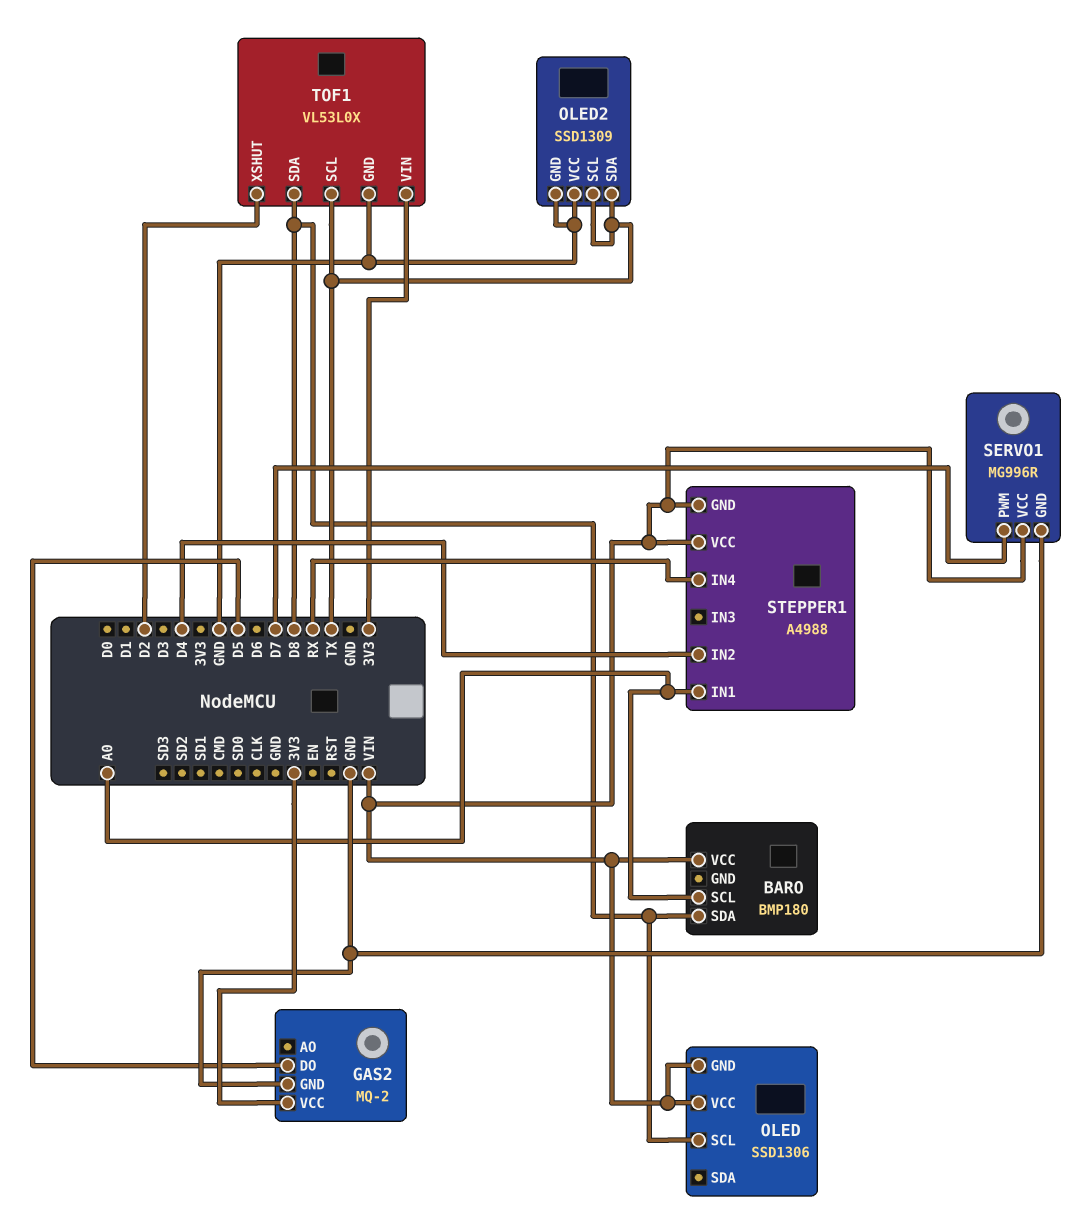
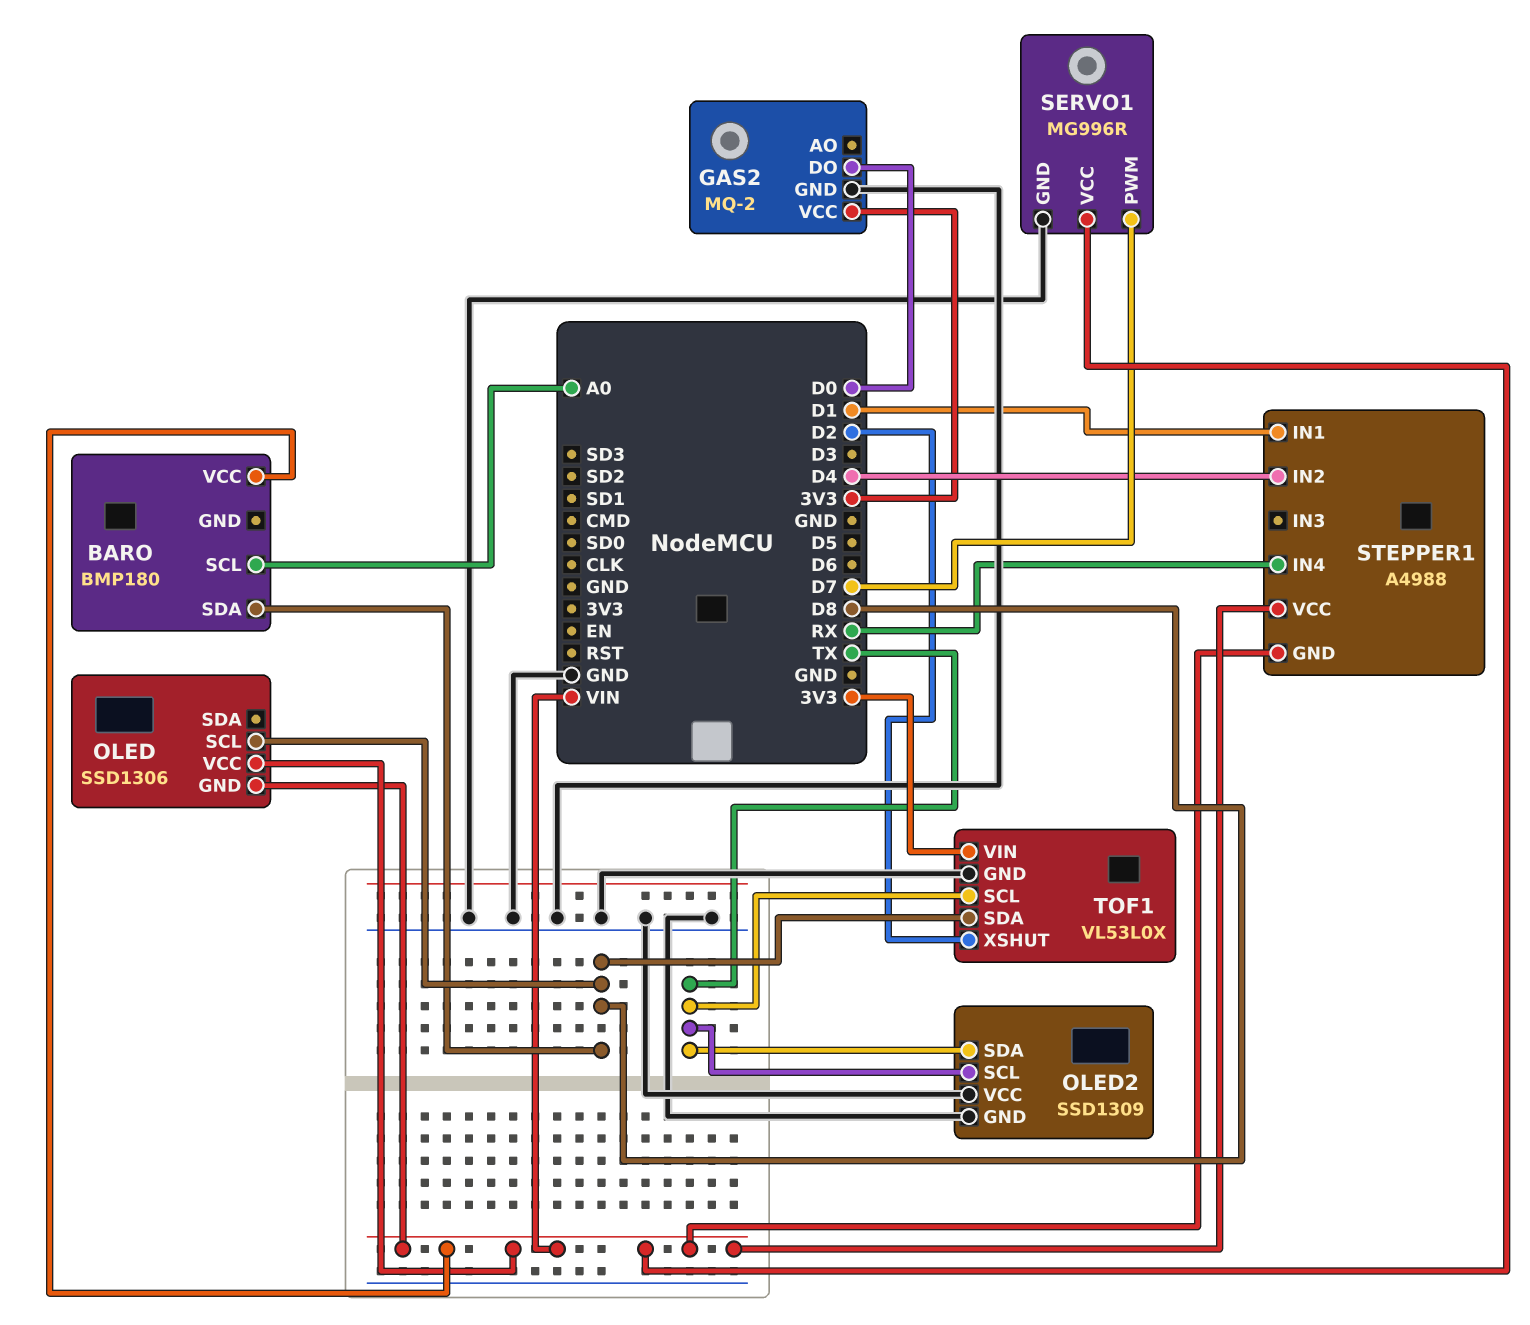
GAS2 pin DO: D5 -> D0
STEPPER1 pin IN1: A0 -> D1

